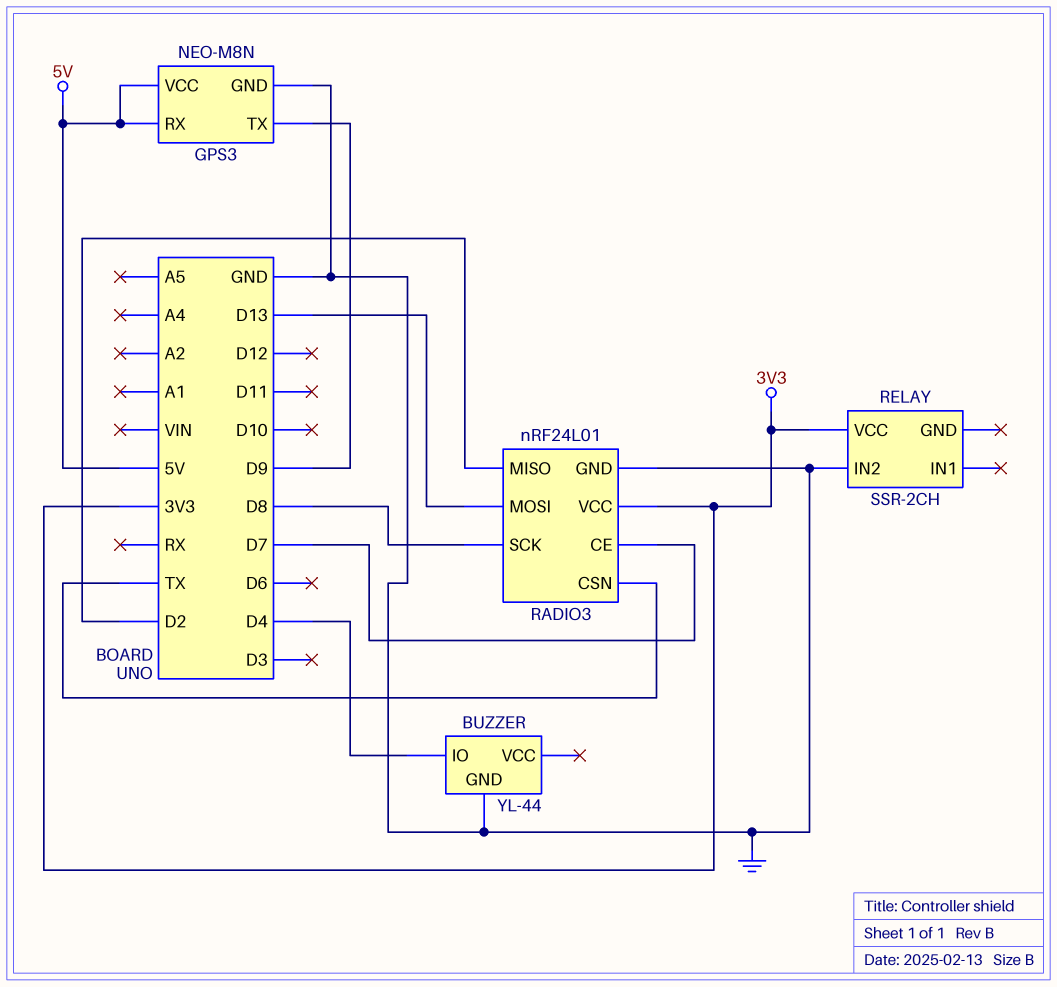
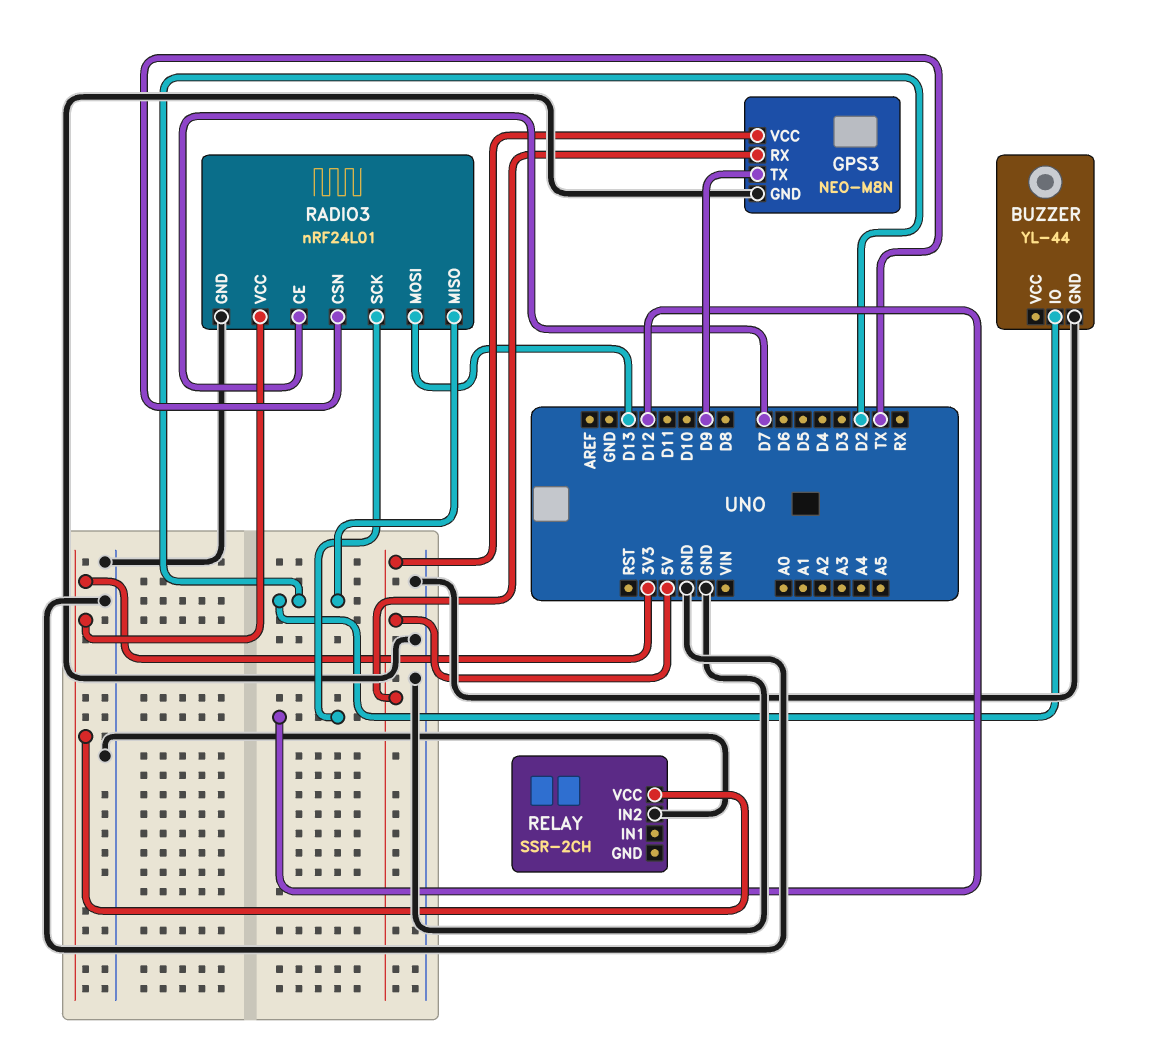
BUZZER pin IO: D4 -> D2
RADIO3 pin SCK: D8 -> D12

